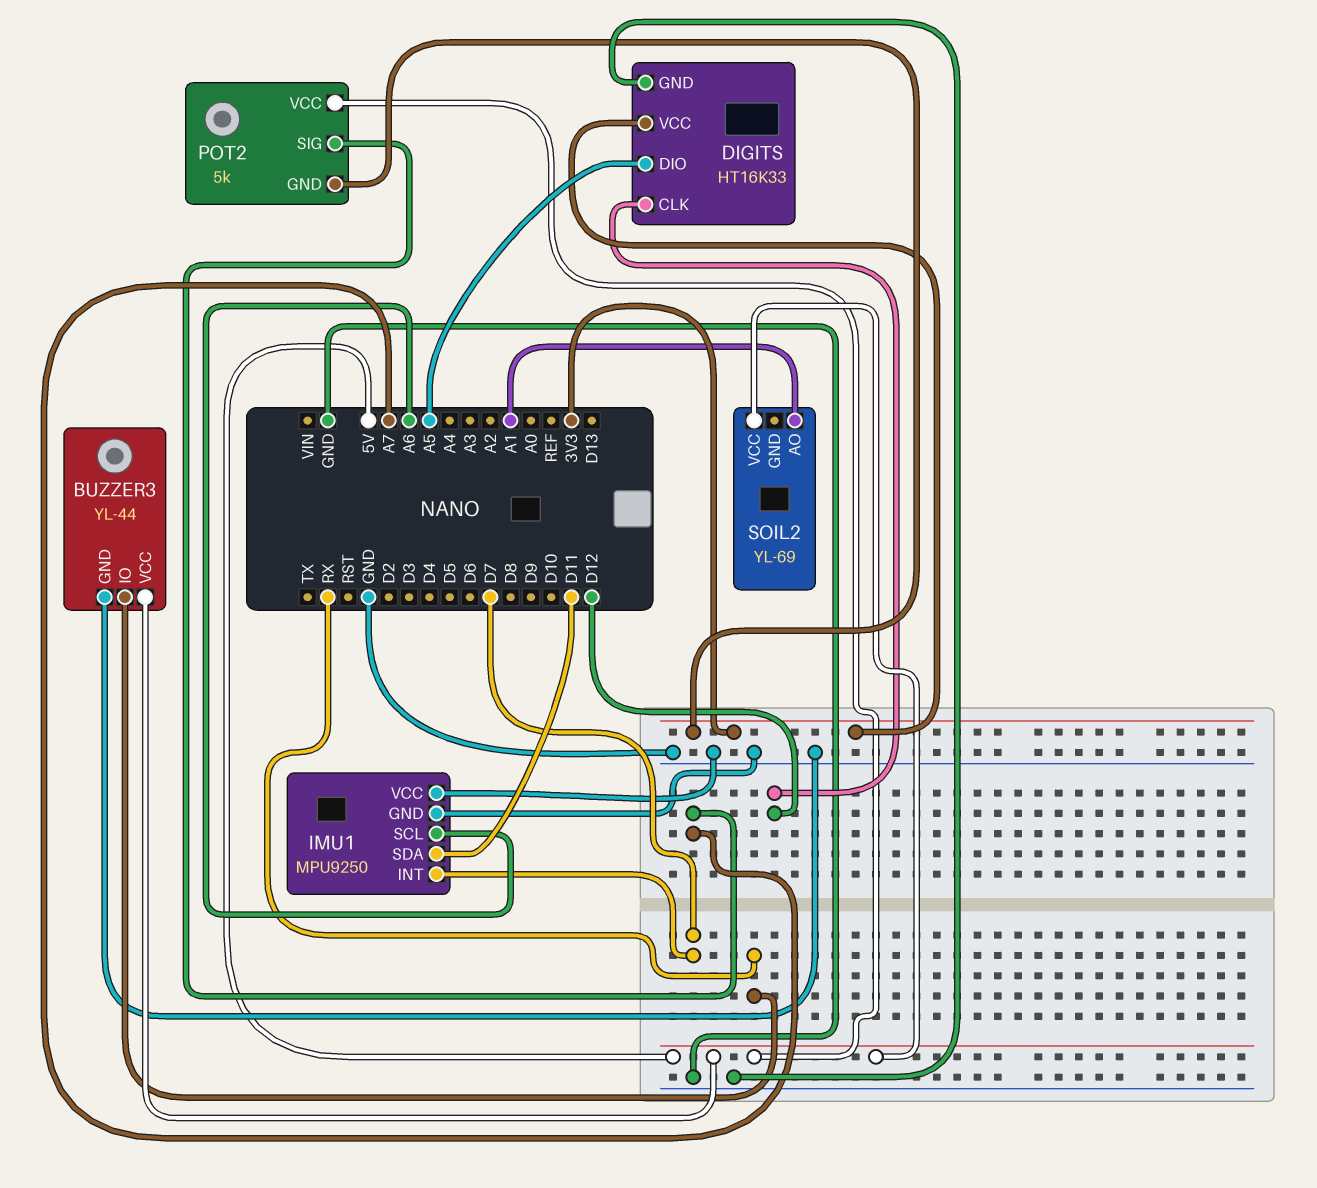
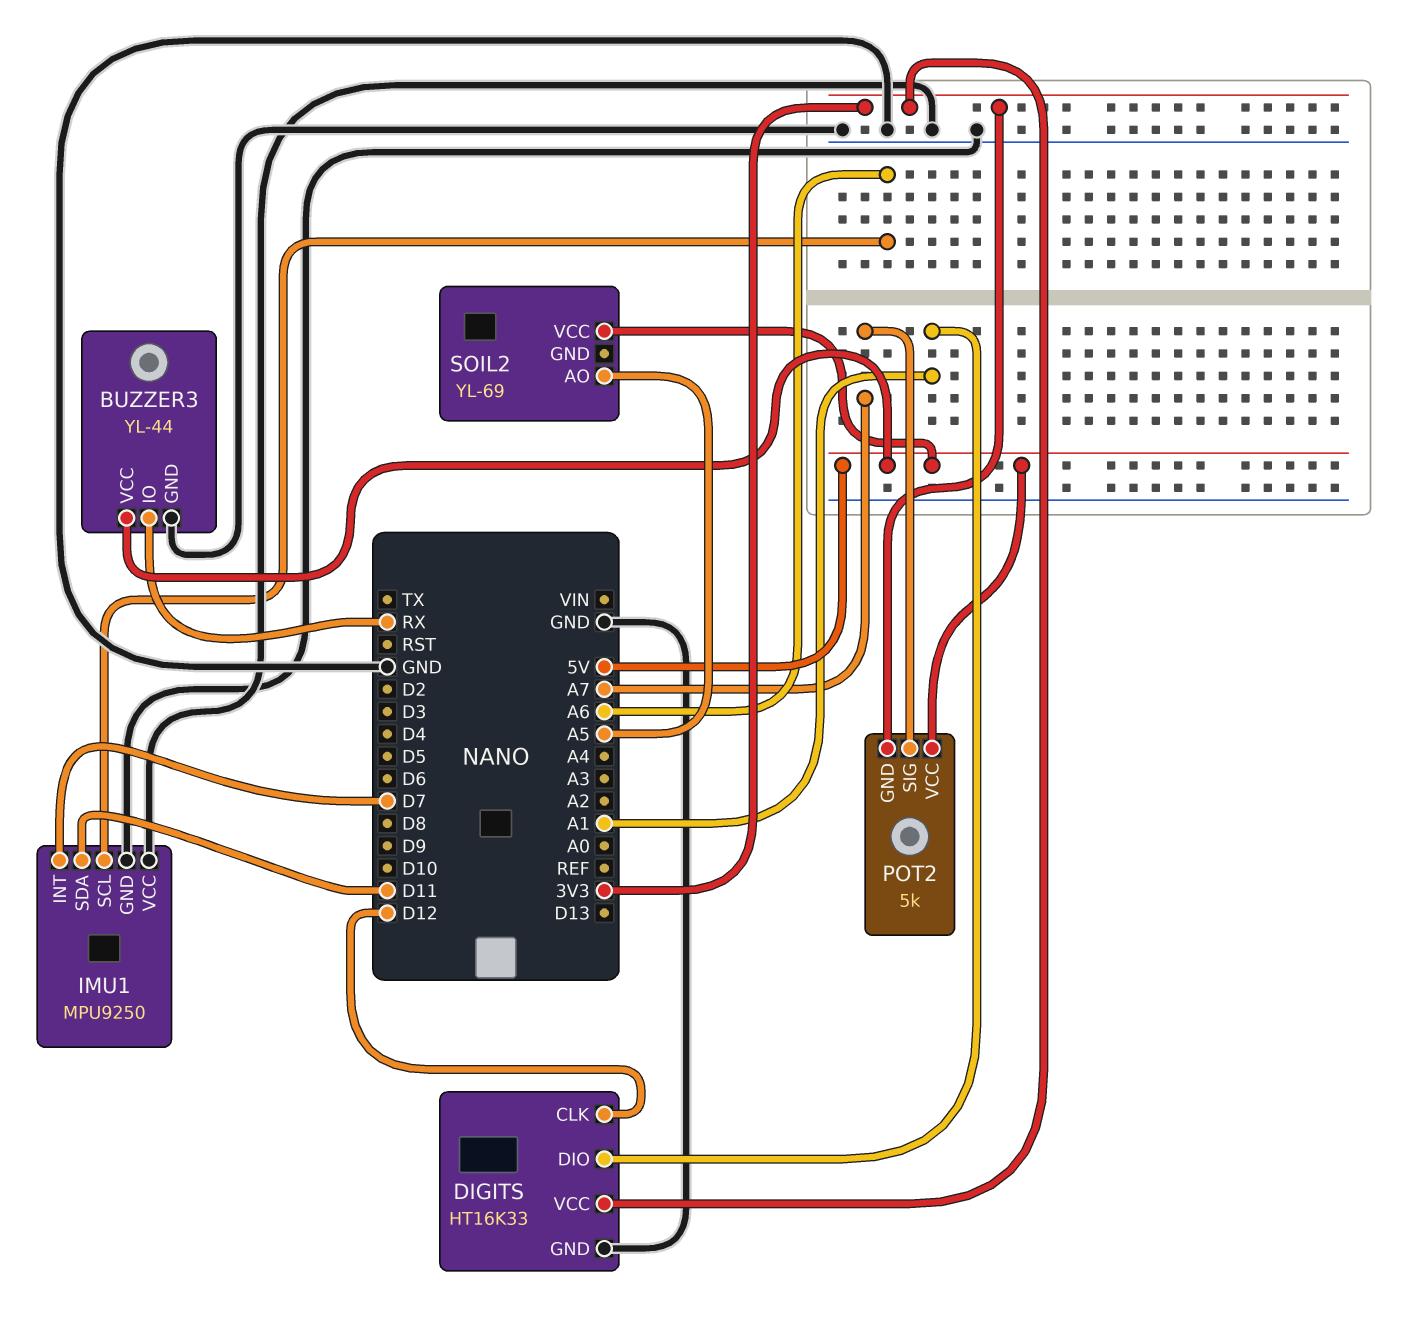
DIGITS pin DIO: A5 -> A1
SOIL2 pin AO: A1 -> A5

